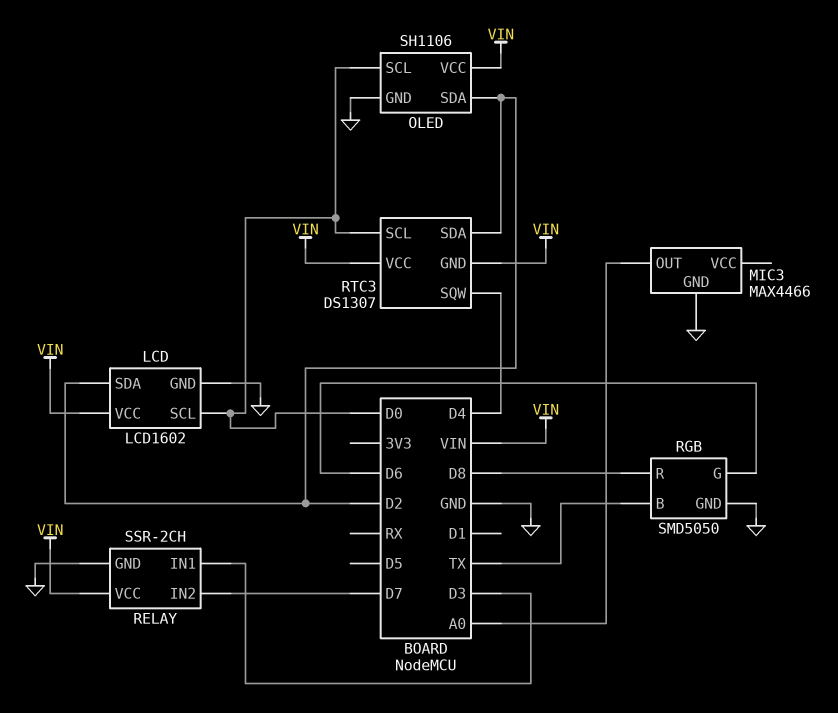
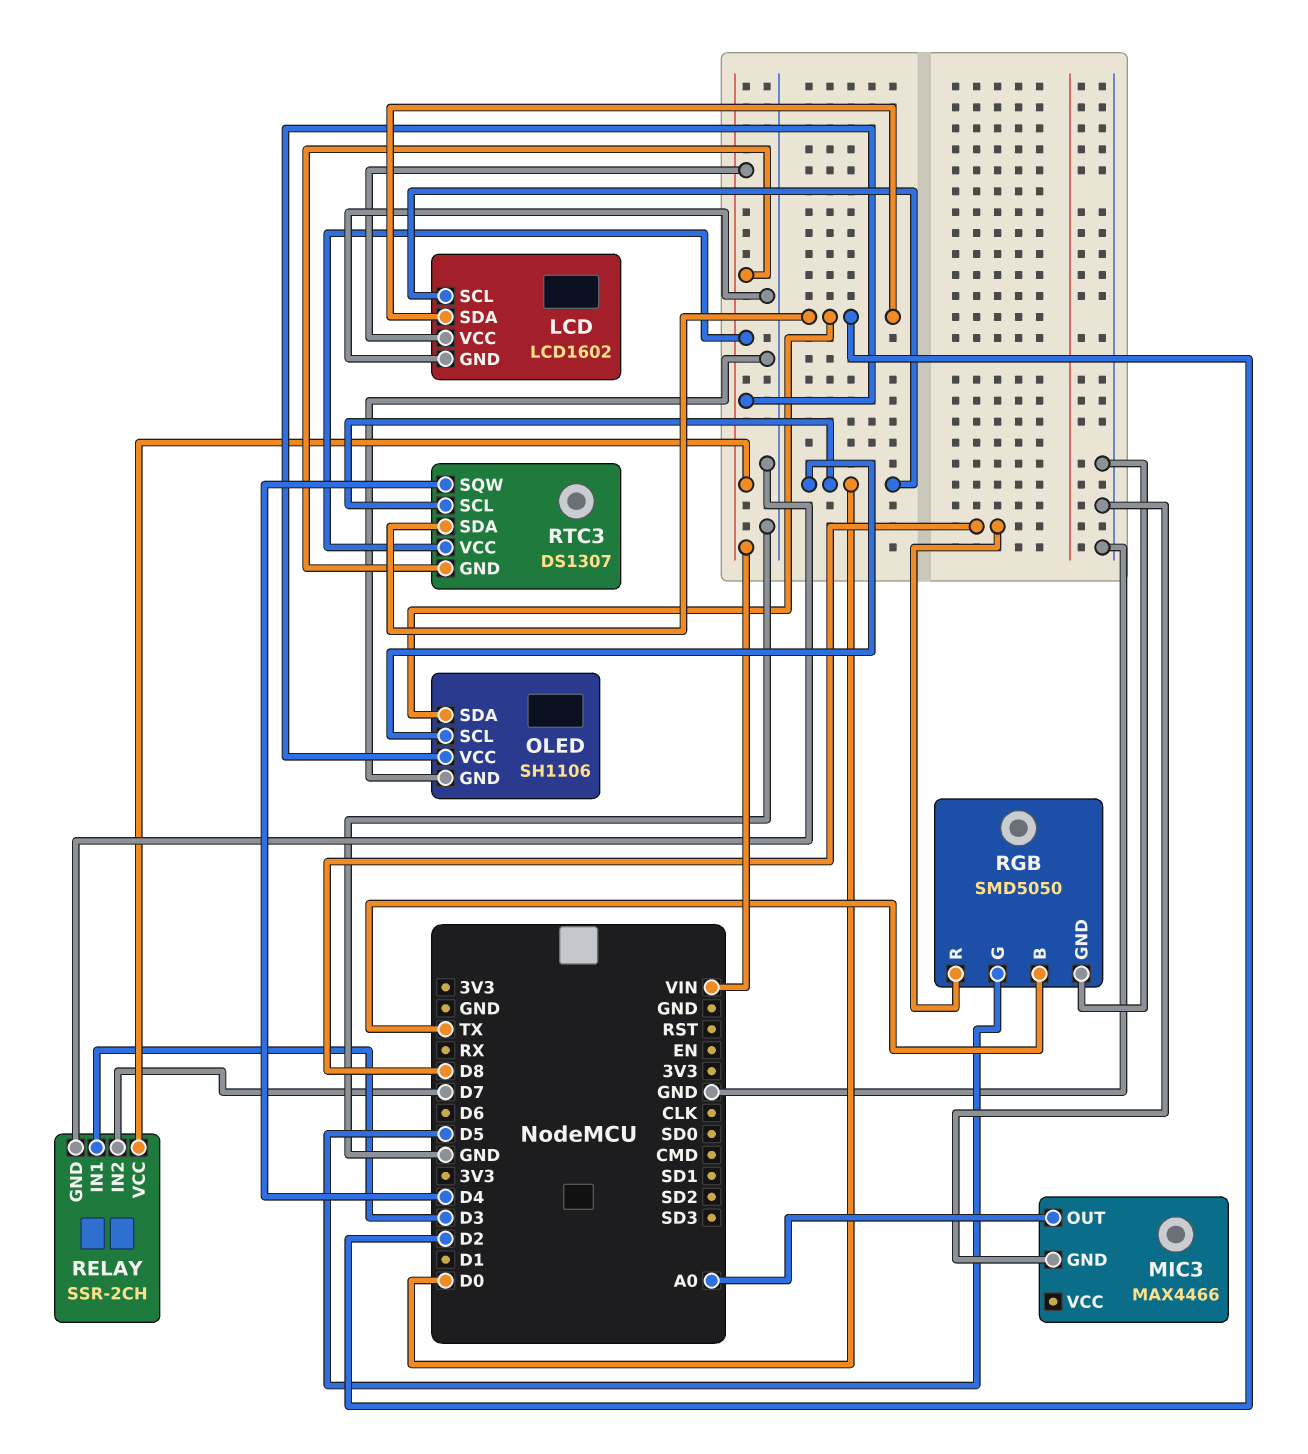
RGB pin G: D6 -> D5

